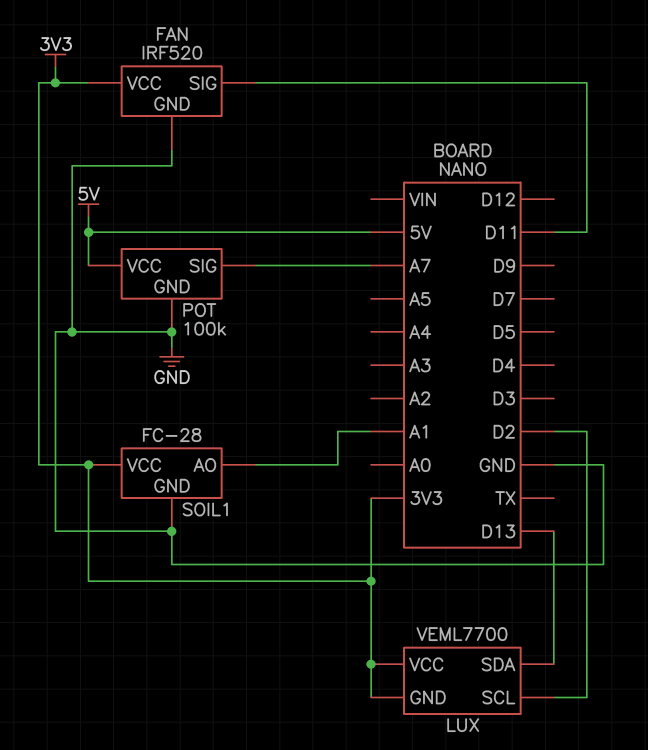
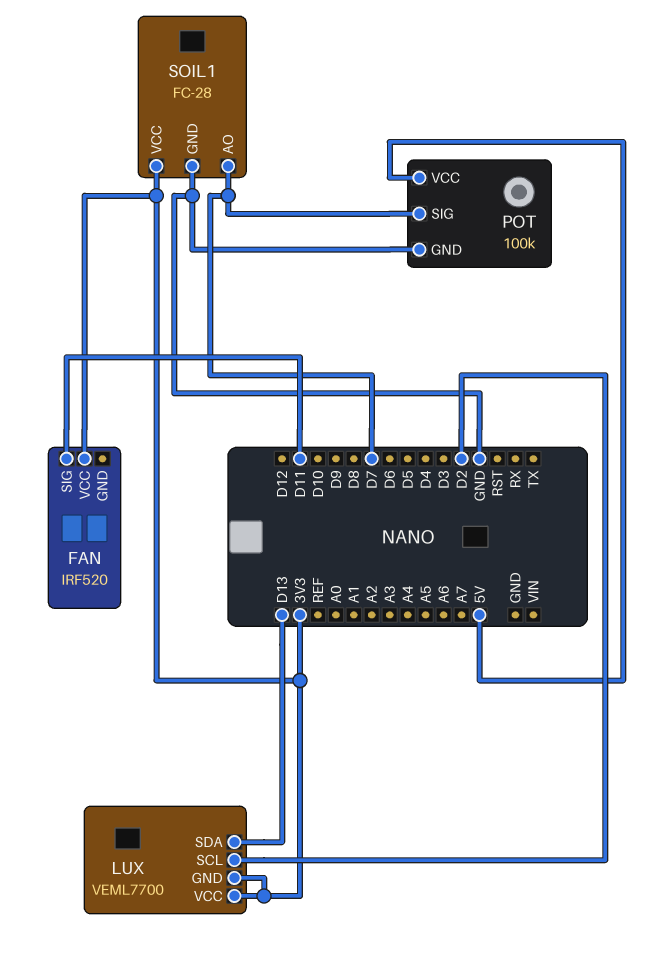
FAN pin GND: GND -> none
POT pin SIG: A7 -> D7
SOIL1 pin AO: A1 -> D7

